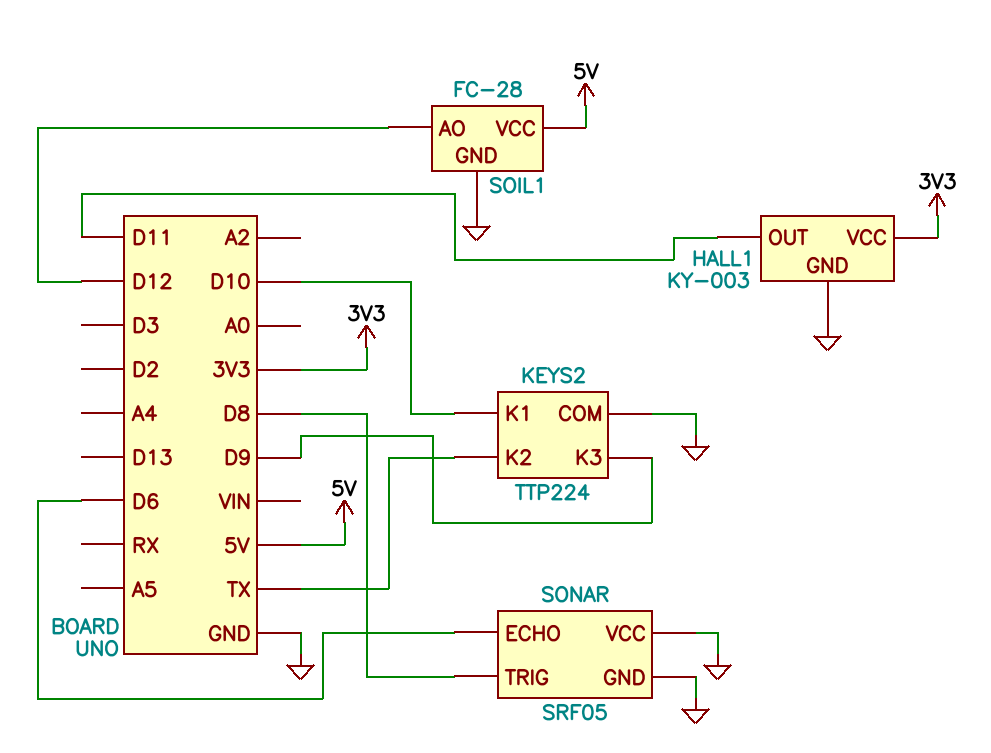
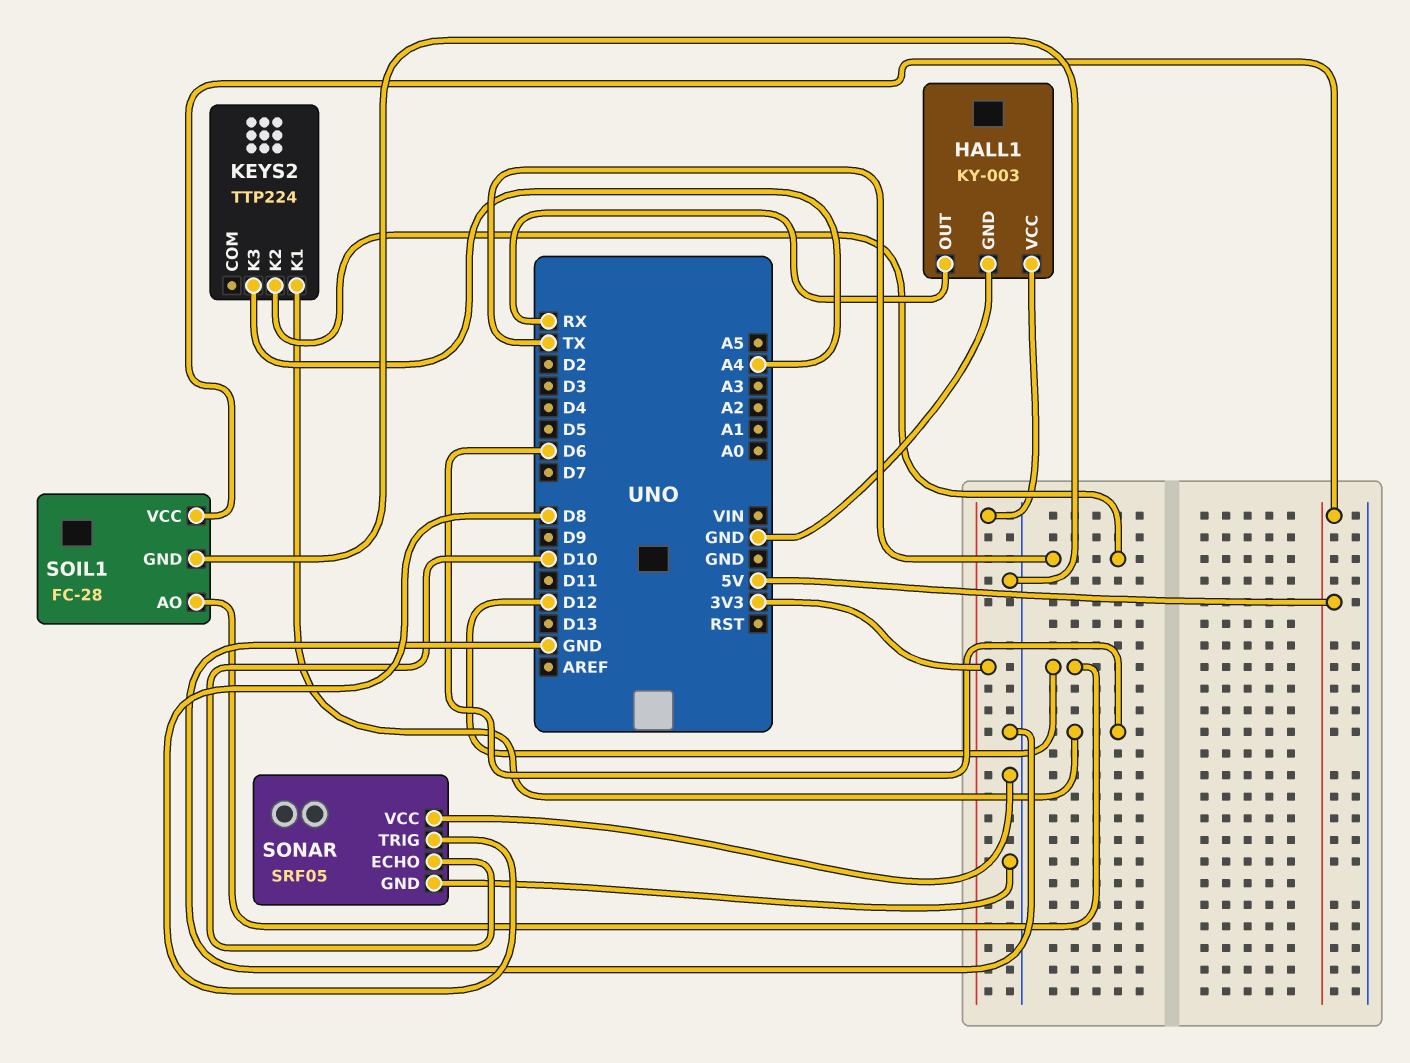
HALL1 pin OUT: D11 -> RX
KEYS2 pin COM: GND -> none
KEYS2 pin K1: D10 -> D6
KEYS2 pin K3: D9 -> A4
SONAR pin ECHO: D6 -> D10

